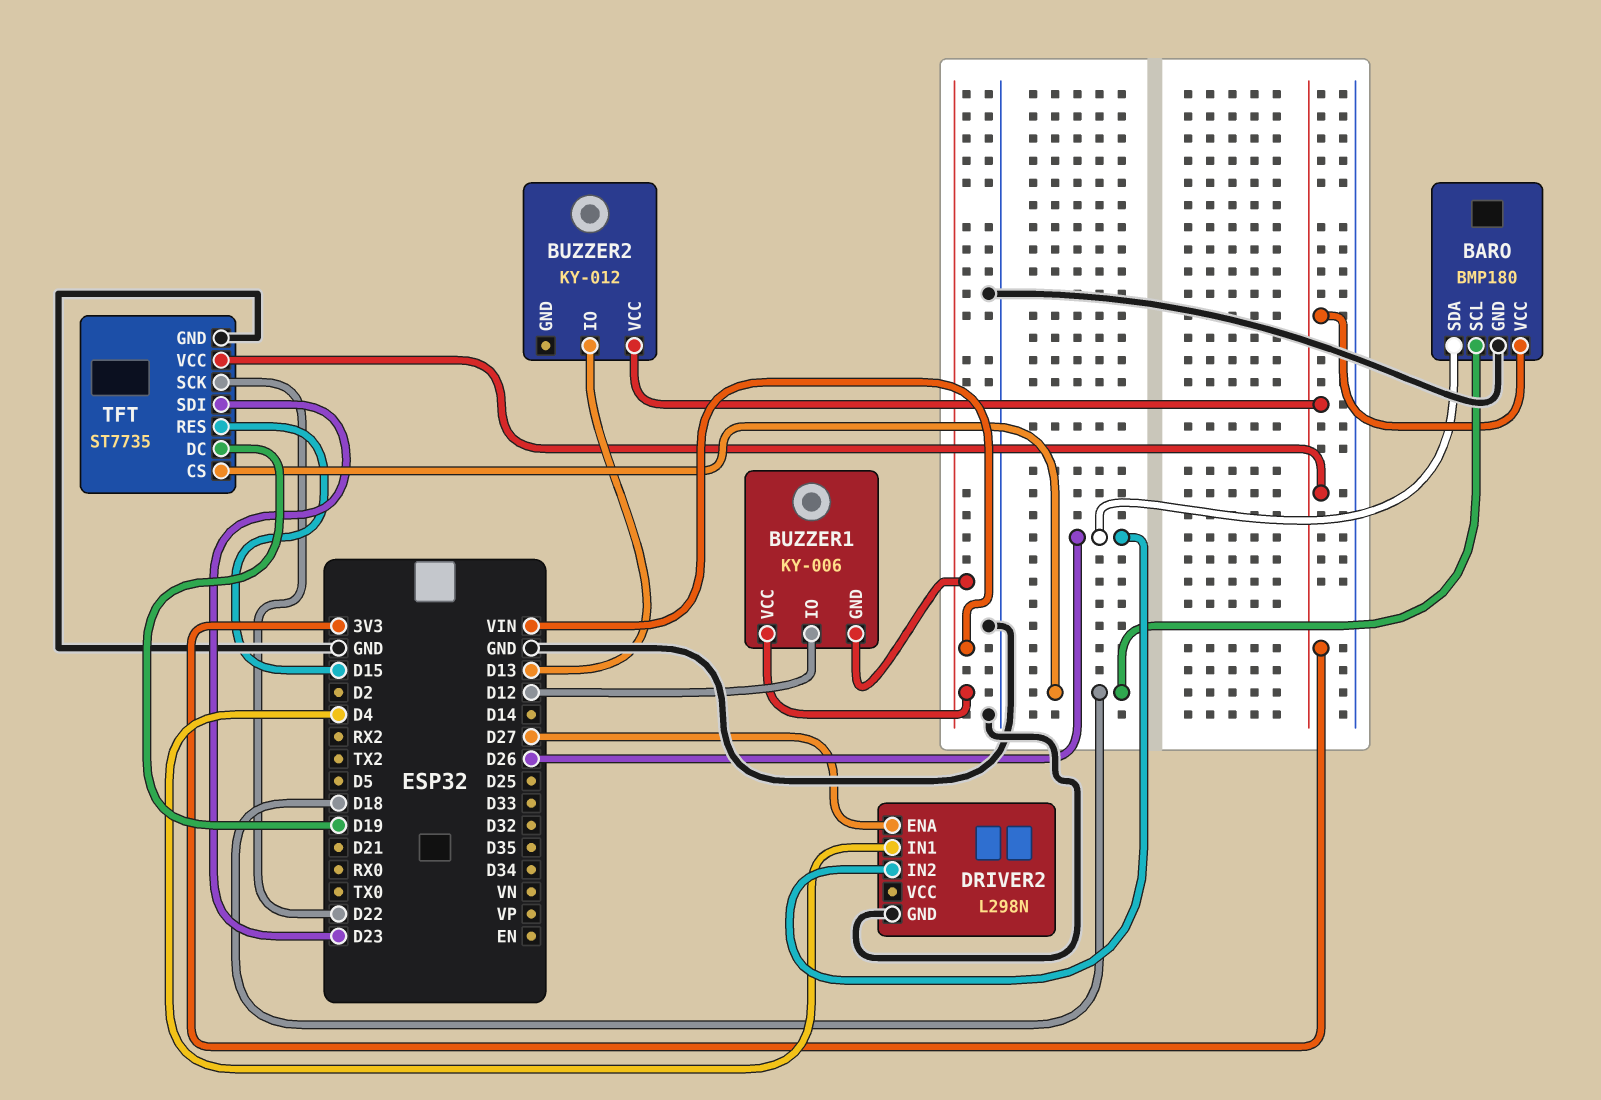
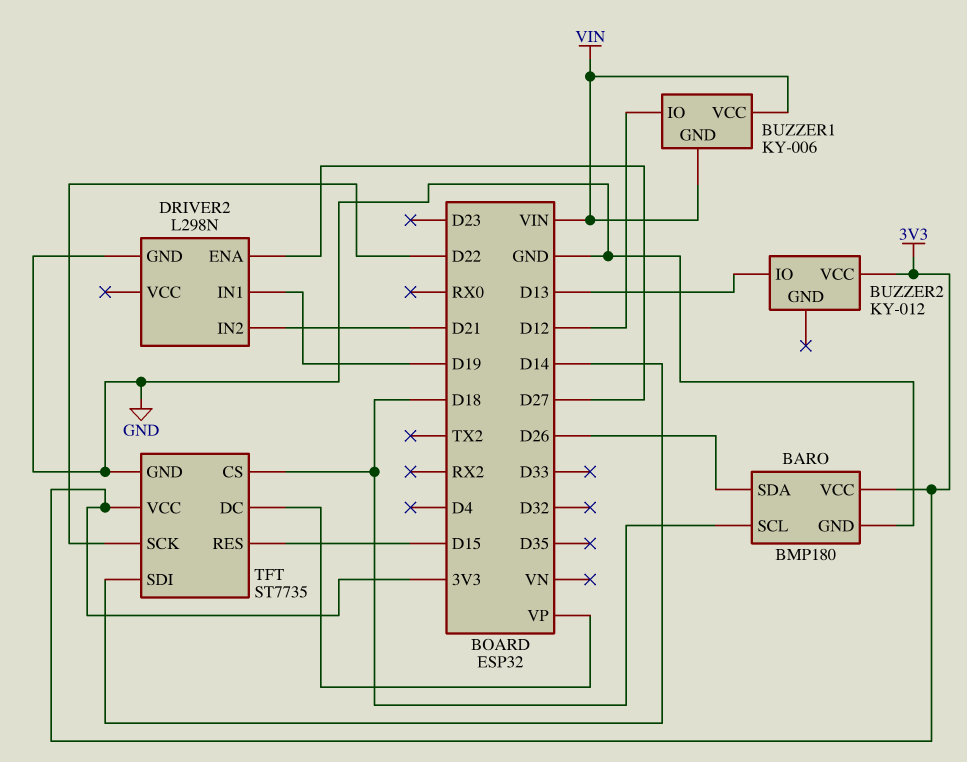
DRIVER2 pin IN1: D4 -> D19
DRIVER2 pin IN2: D26 -> D21
TFT pin DC: D19 -> VP
TFT pin SDI: D23 -> D14

